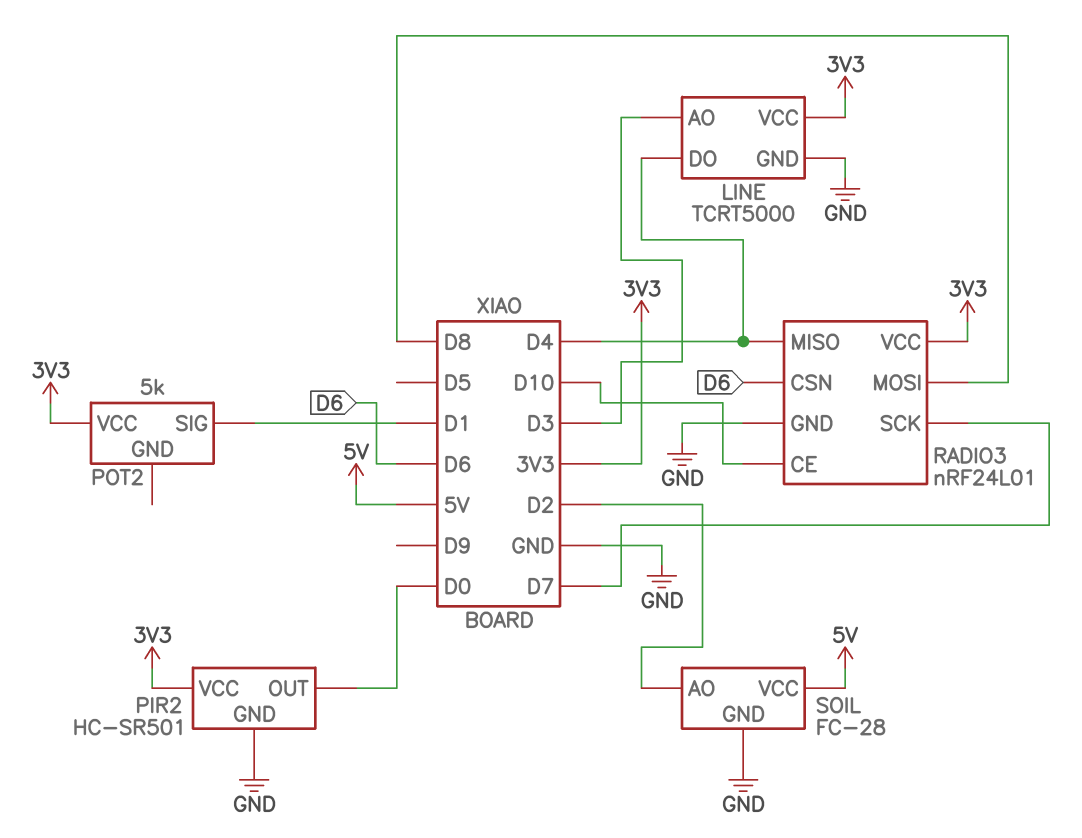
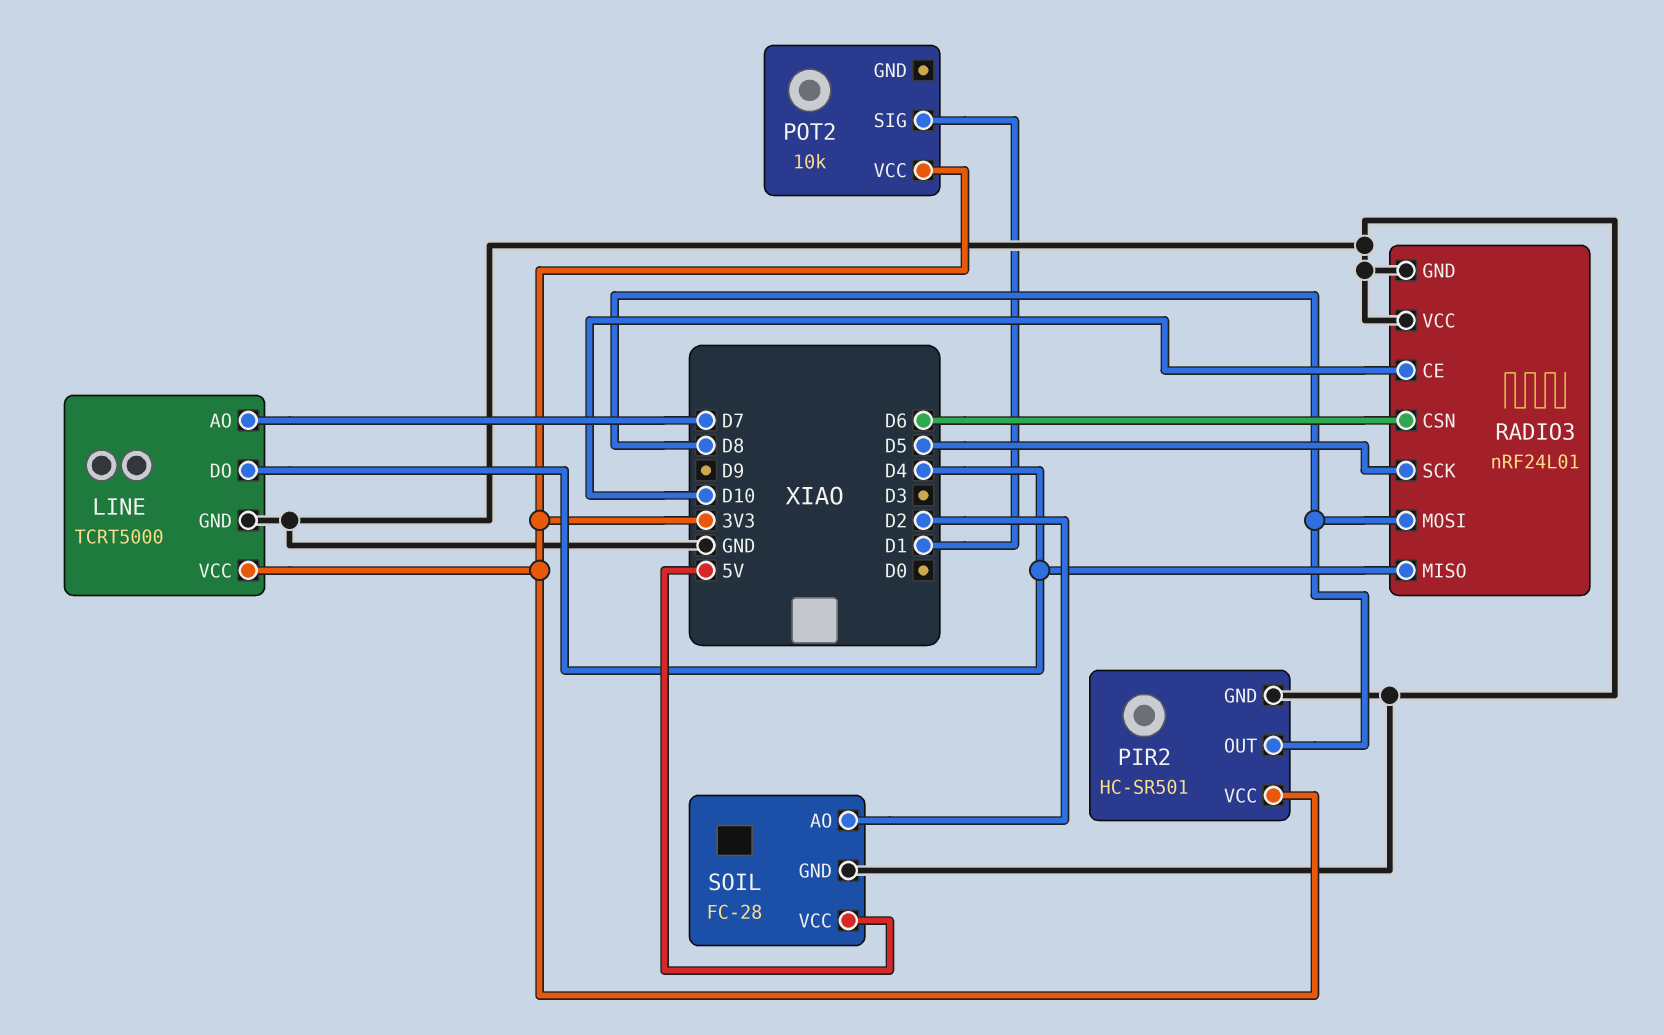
LINE pin AO: D3 -> D7
PIR2 pin OUT: D0 -> D8
POT2: 5k -> 10k
RADIO3 pin SCK: D7 -> D5
RADIO3 pin VCC: 3V3 -> GND

